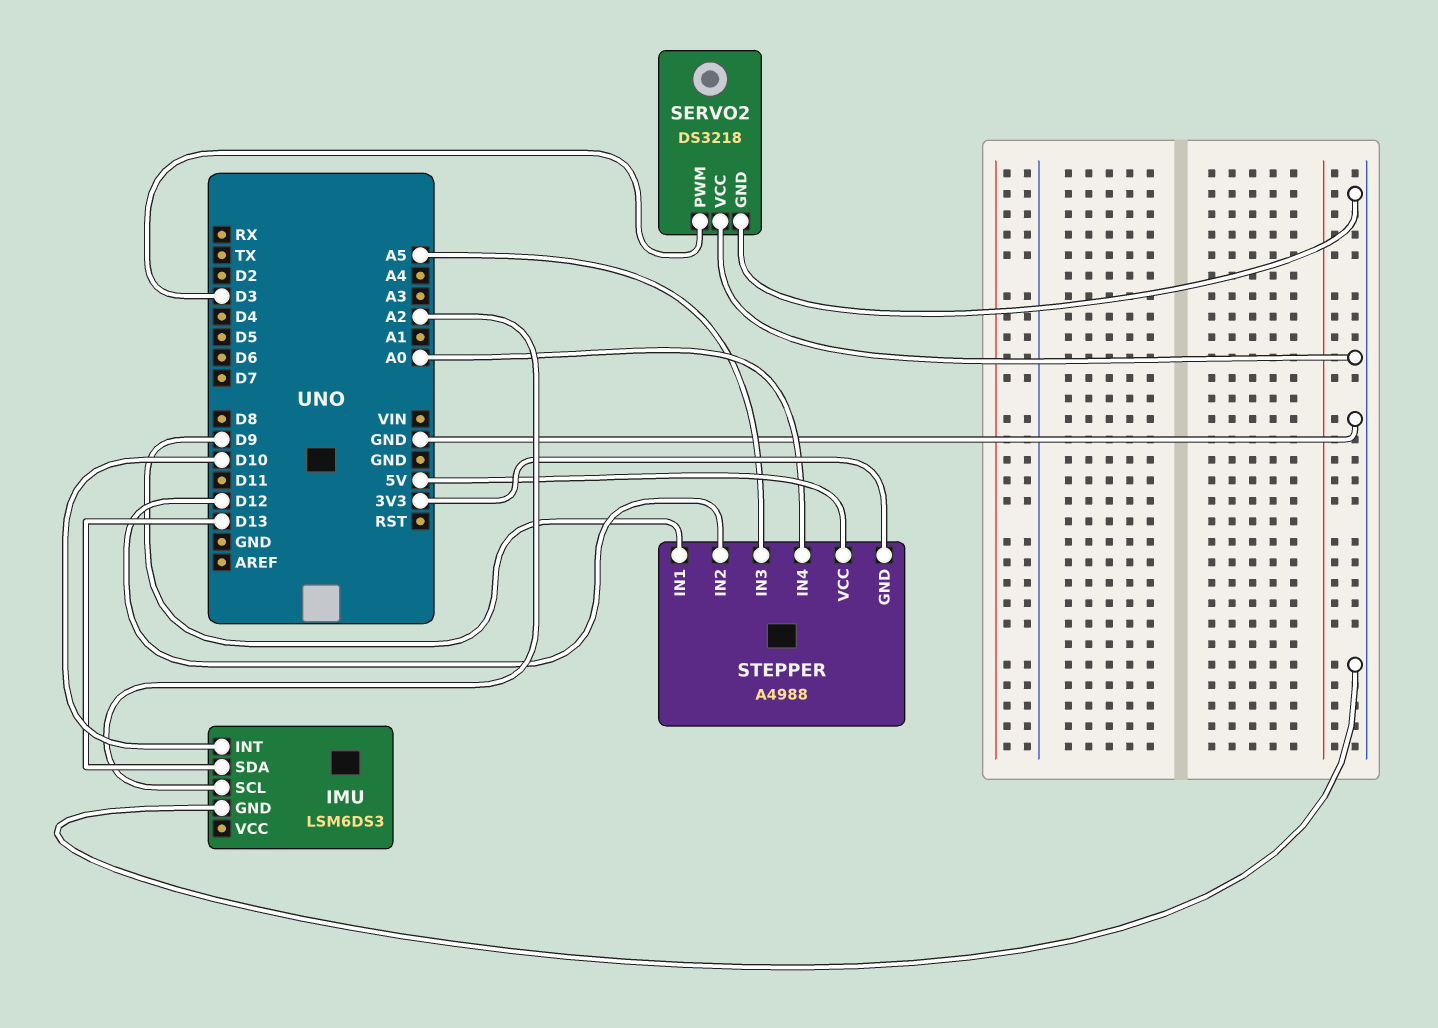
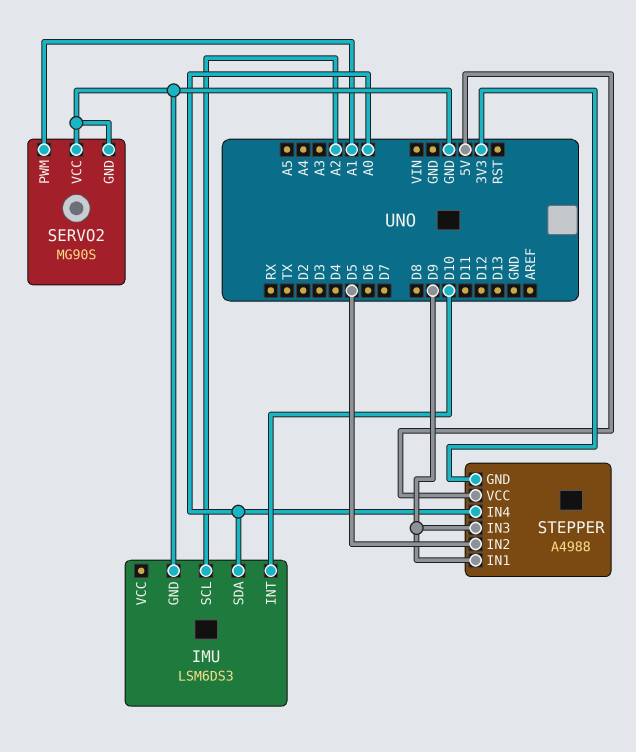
IMU pin SDA: D13 -> A0
SERVO2: DS3218 -> MG90S
SERVO2 pin PWM: D3 -> A1
STEPPER pin IN2: D12 -> D5
STEPPER pin IN3: A5 -> D9

